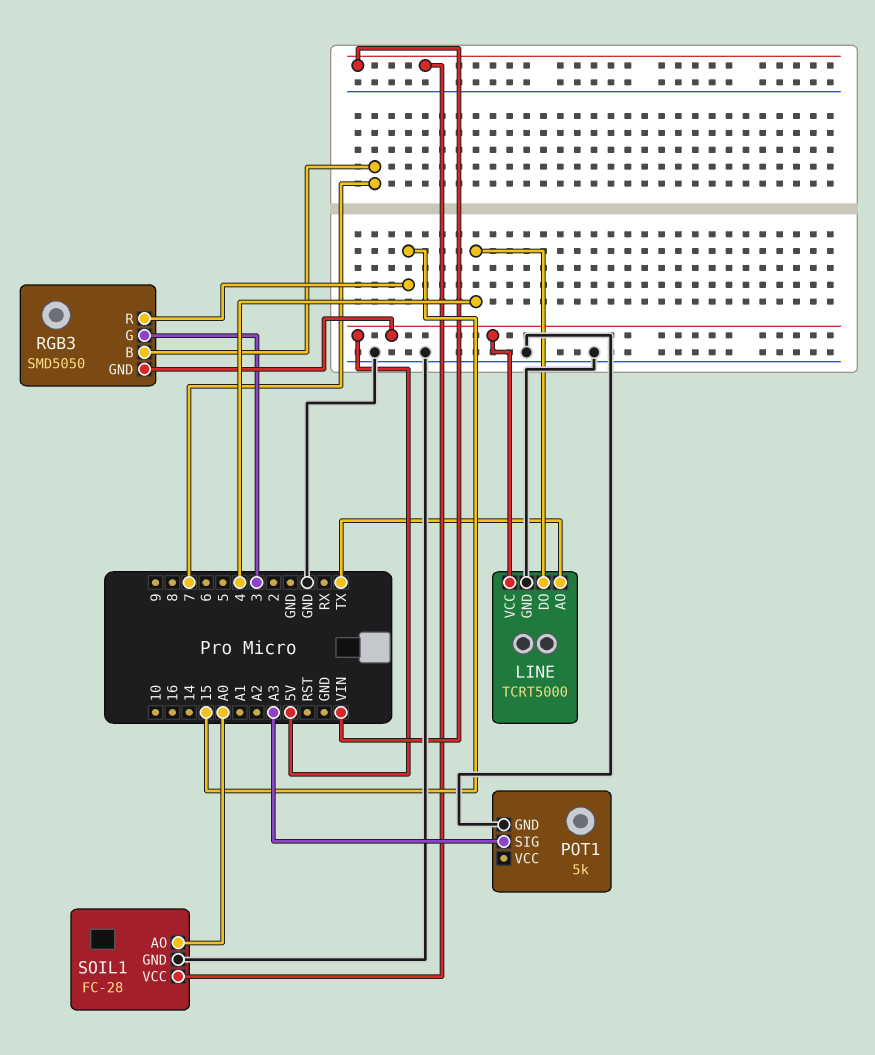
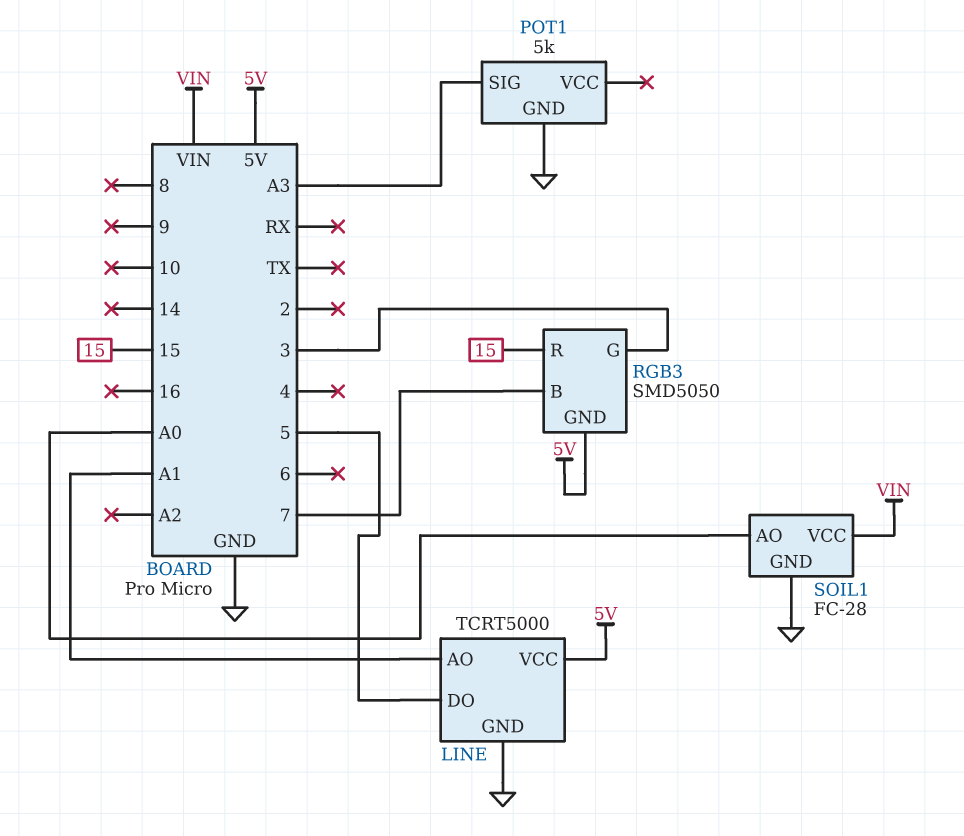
LINE pin AO: TX -> A1
LINE pin DO: 4 -> 5

